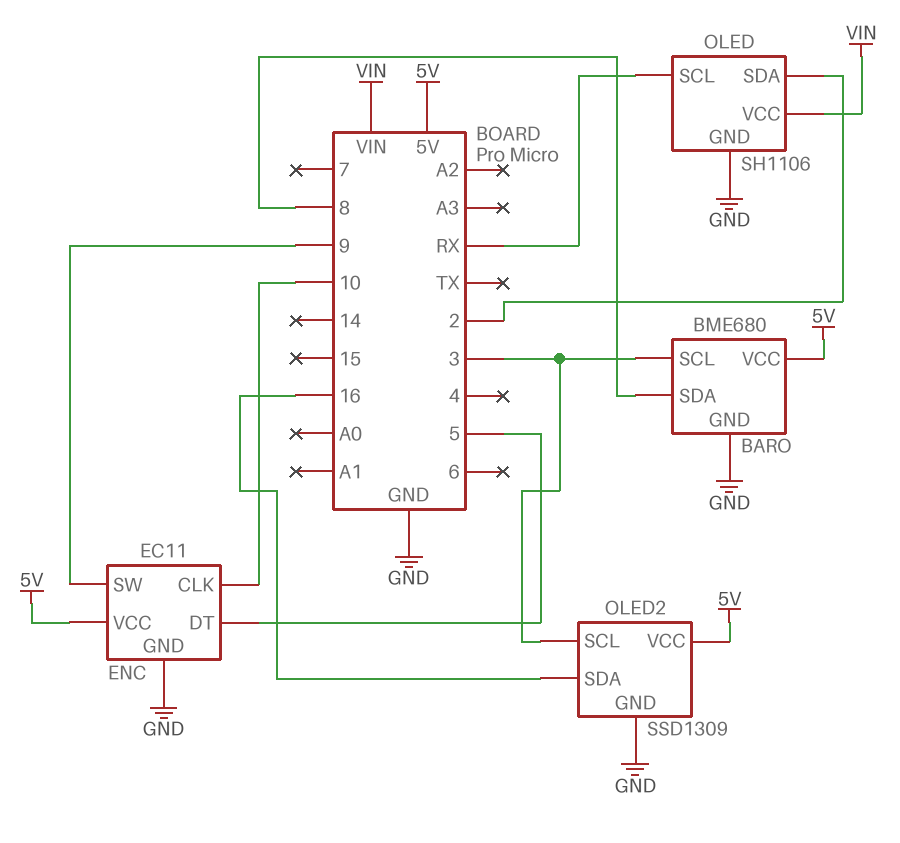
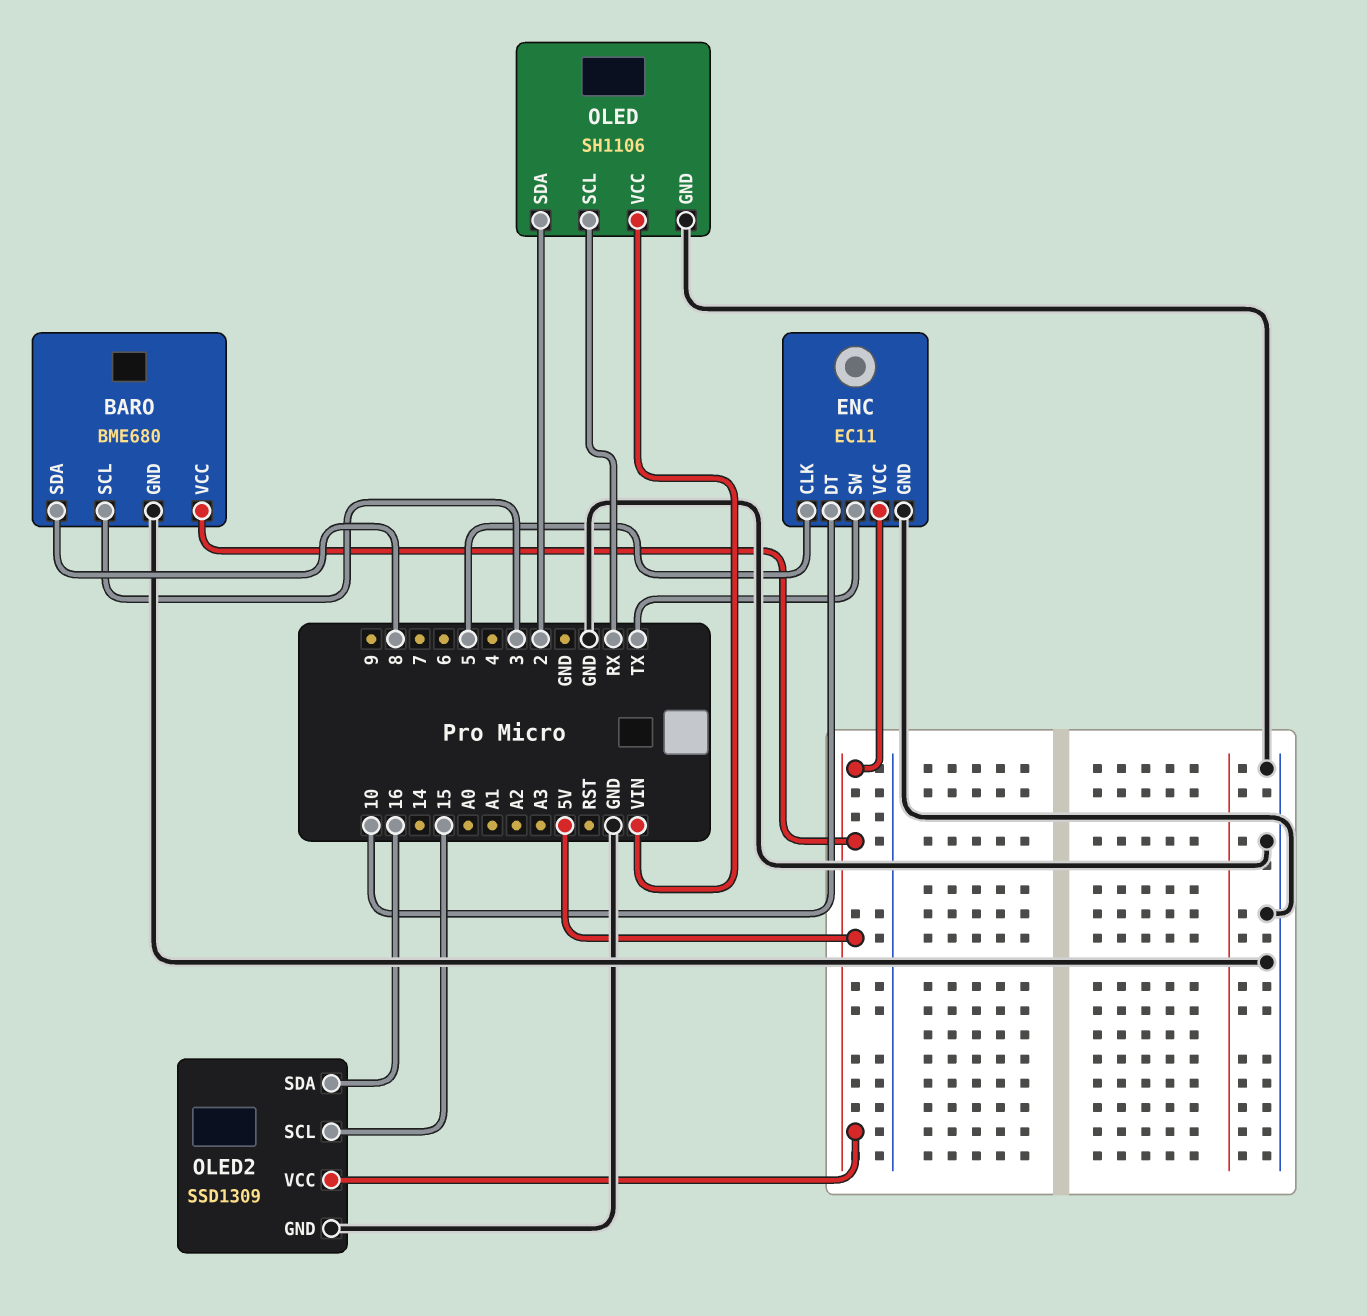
ENC pin CLK: 10 -> 5
ENC pin DT: 5 -> 10
ENC pin SW: 9 -> TX
OLED2 pin SCL: 3 -> 15

